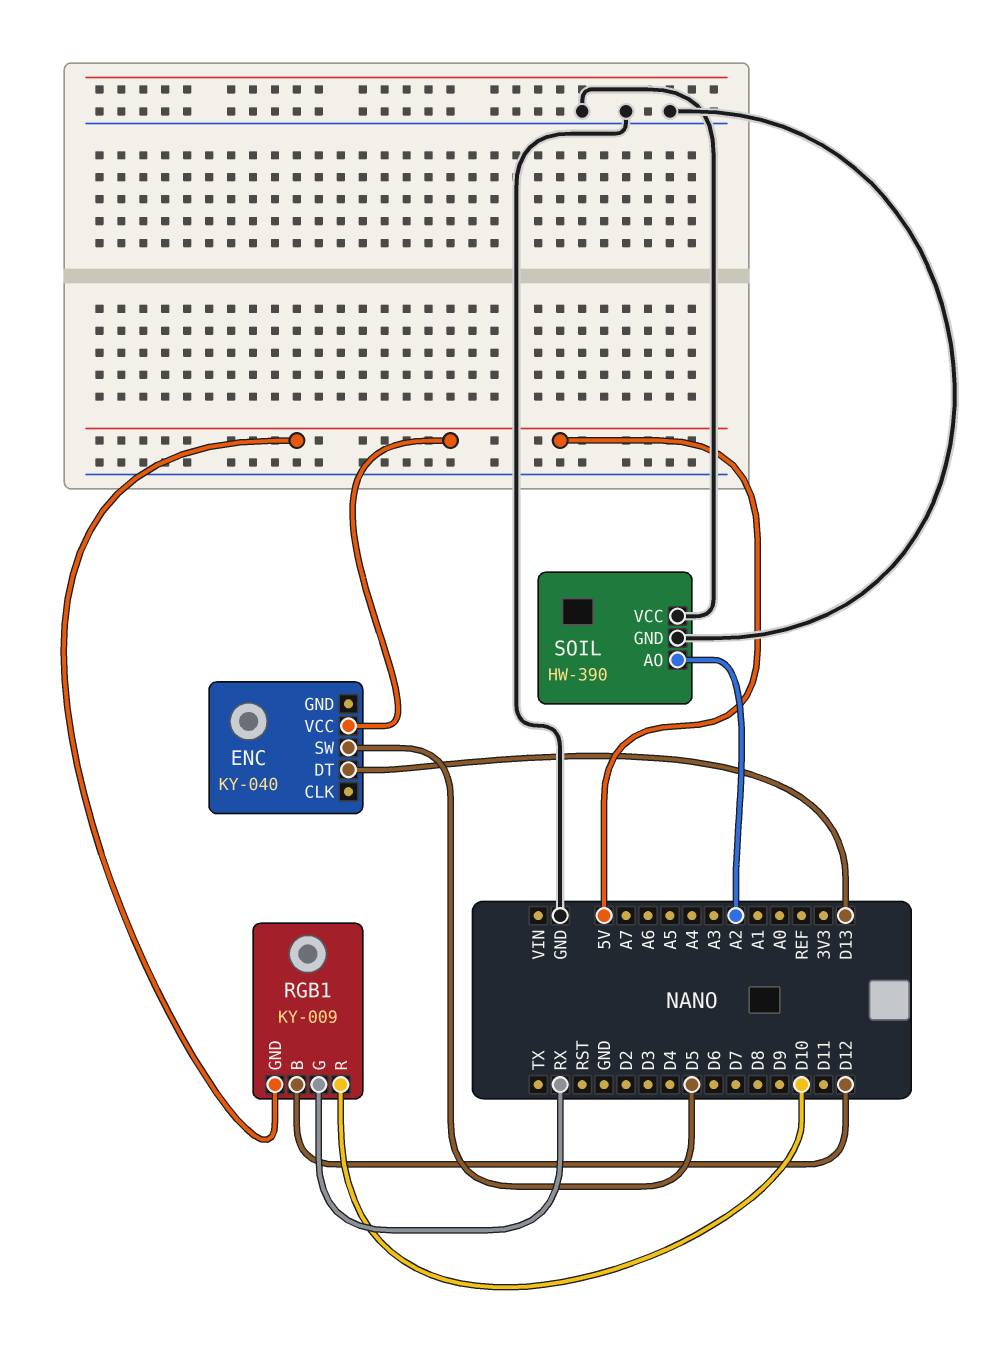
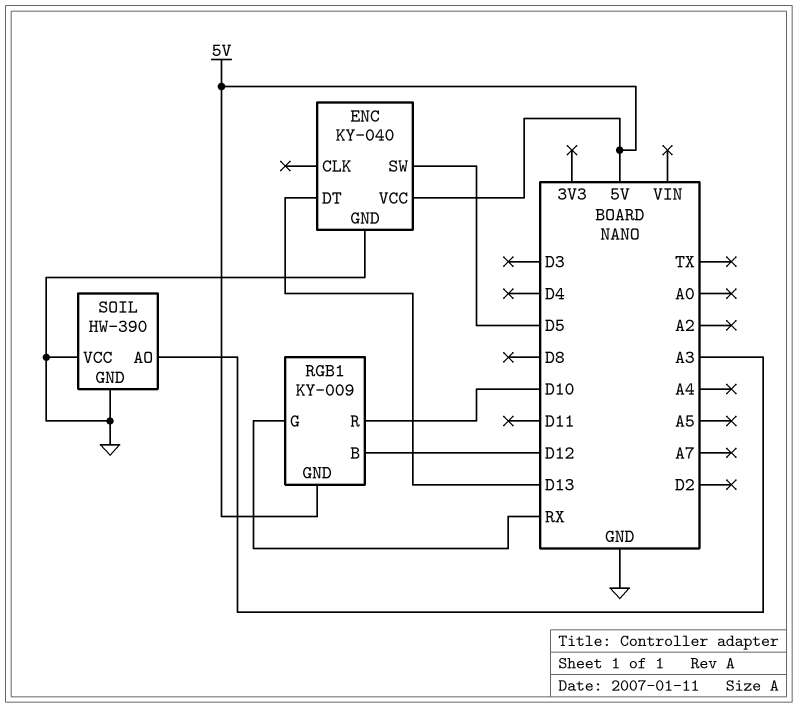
ENC pin GND: none -> GND
SOIL pin AO: A2 -> A3

